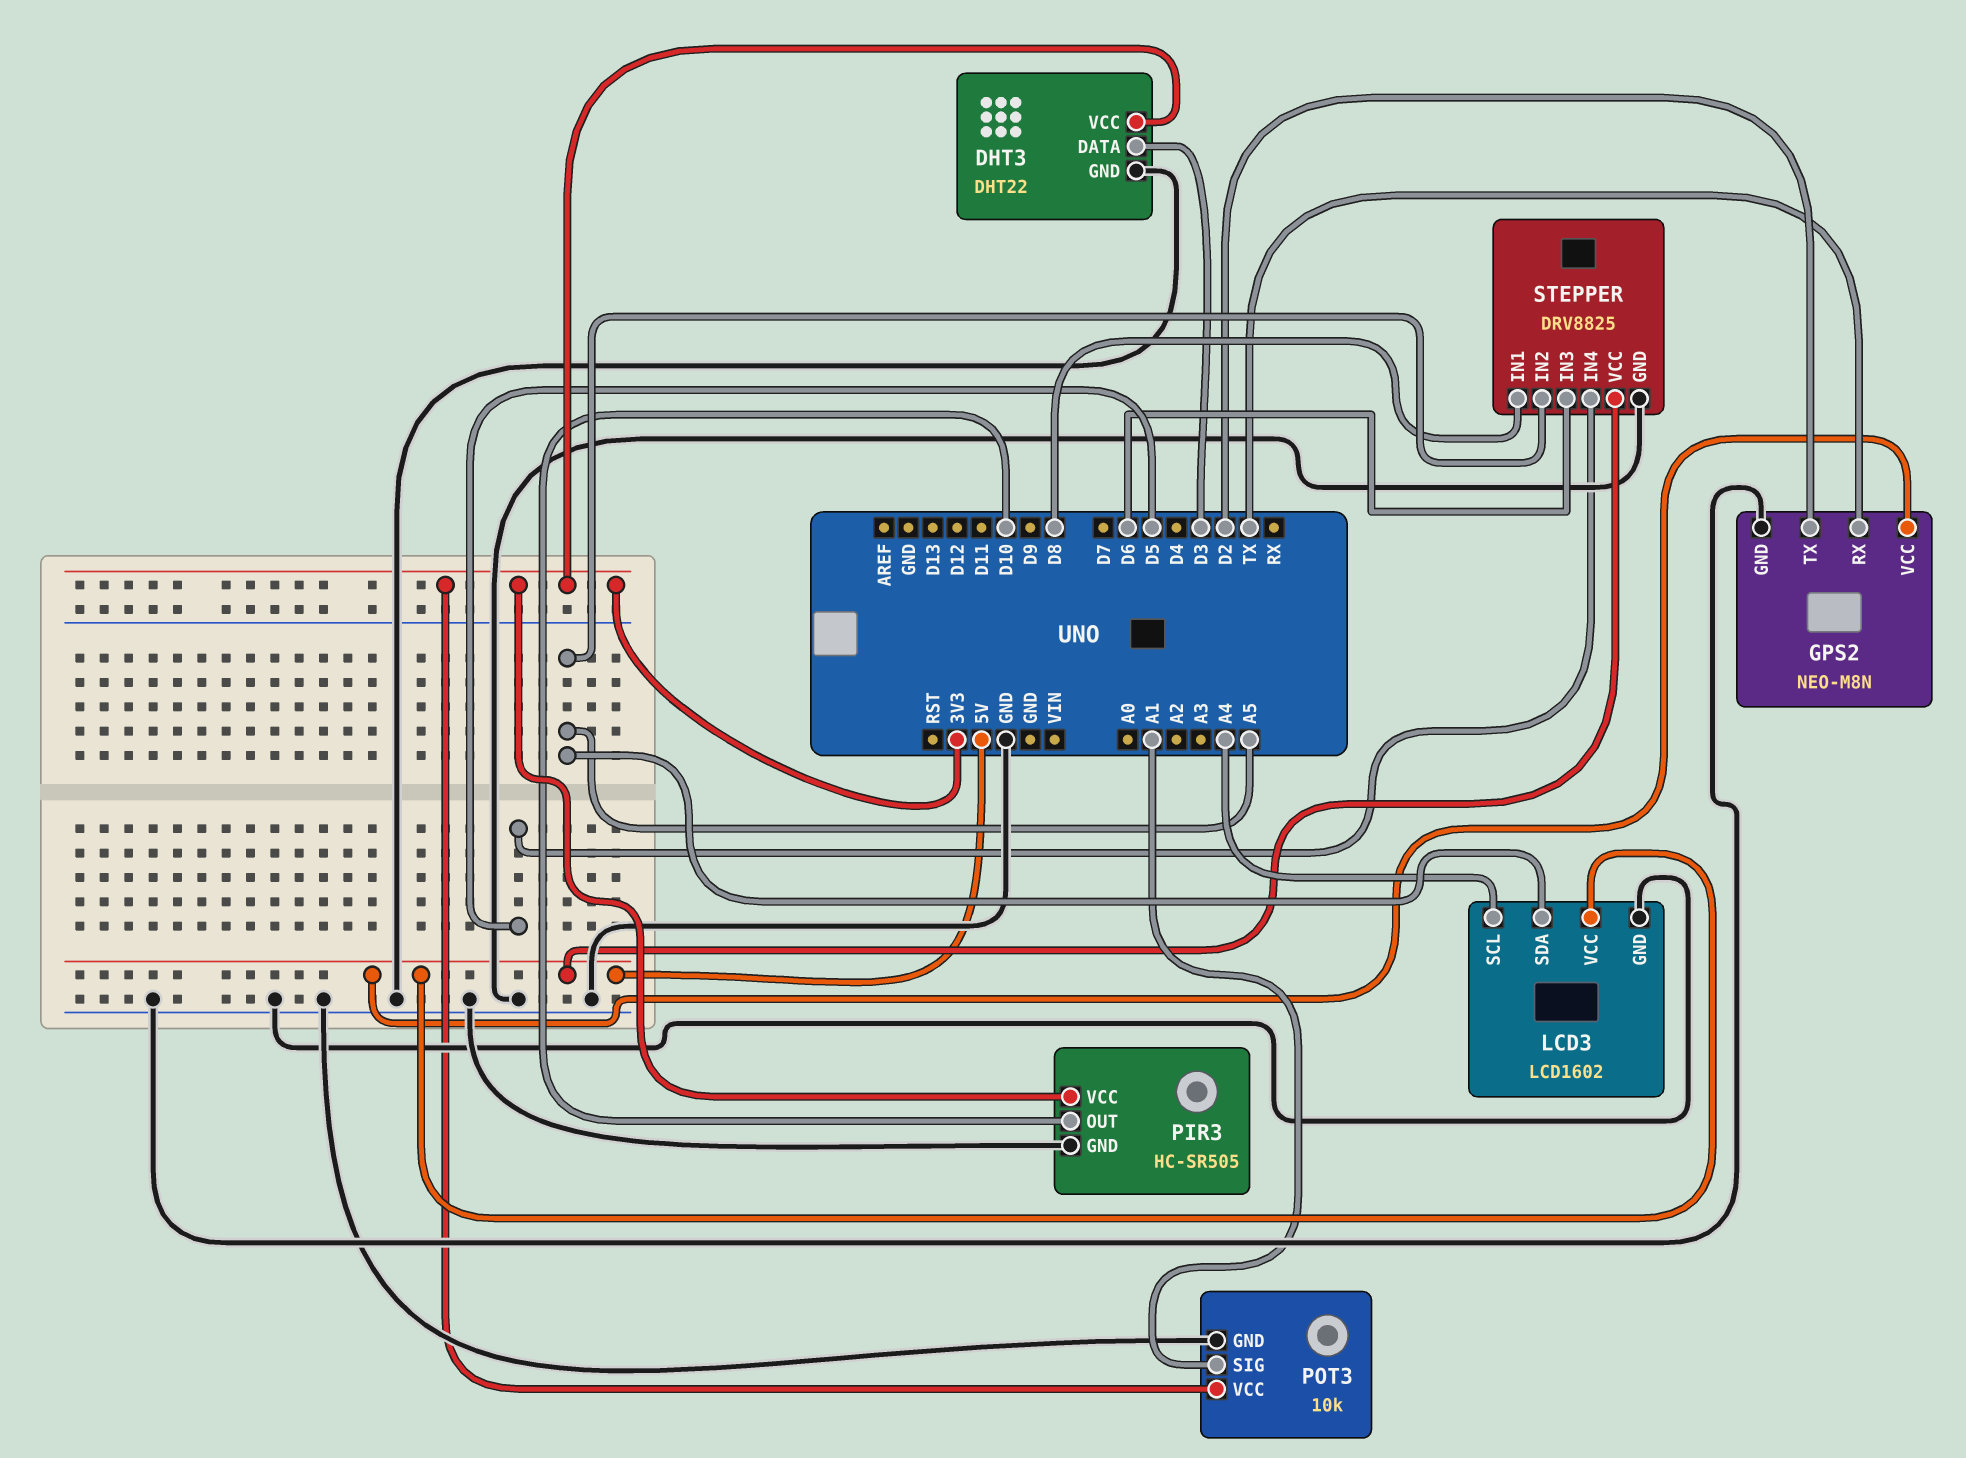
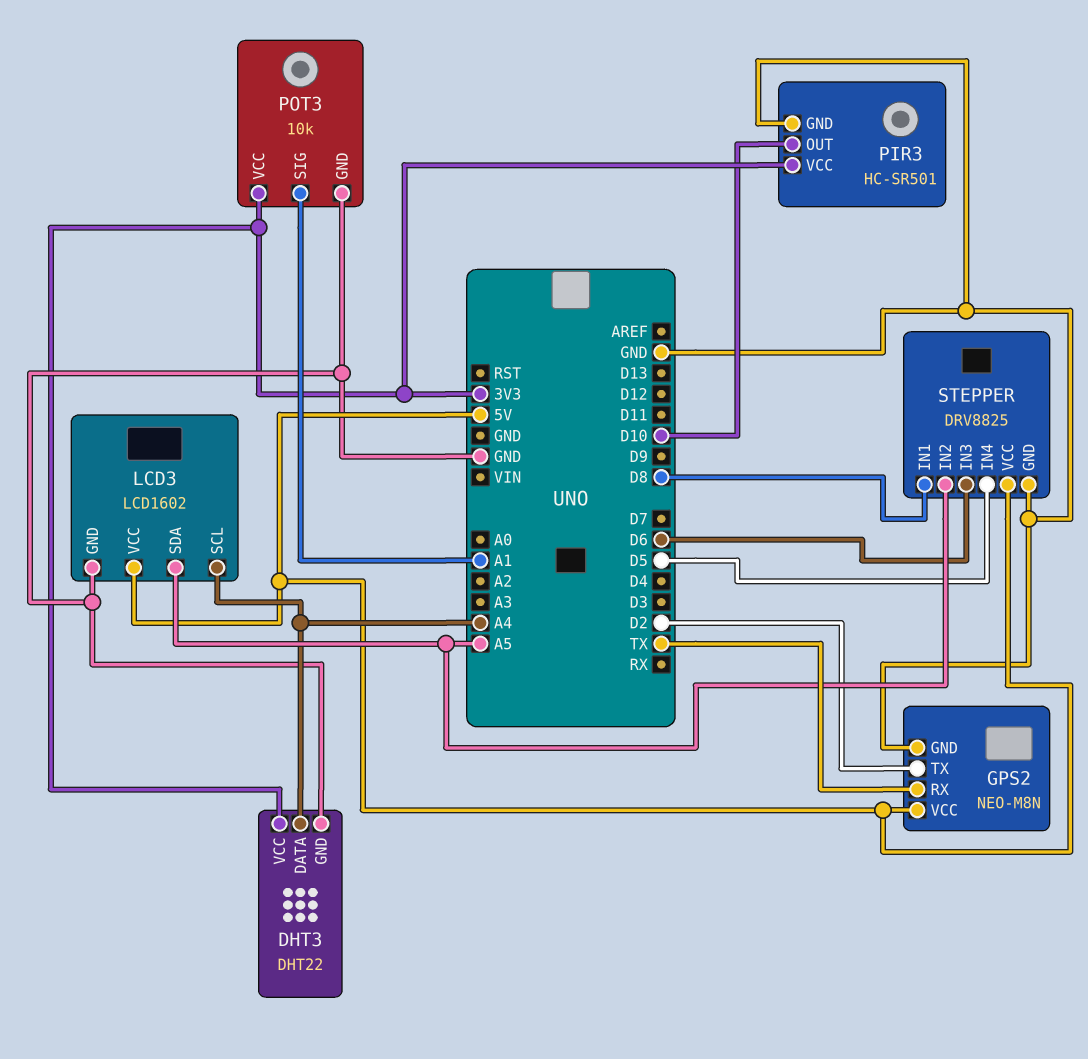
DHT3 pin DATA: D3 -> A4
PIR3: HC-SR505 -> HC-SR501

